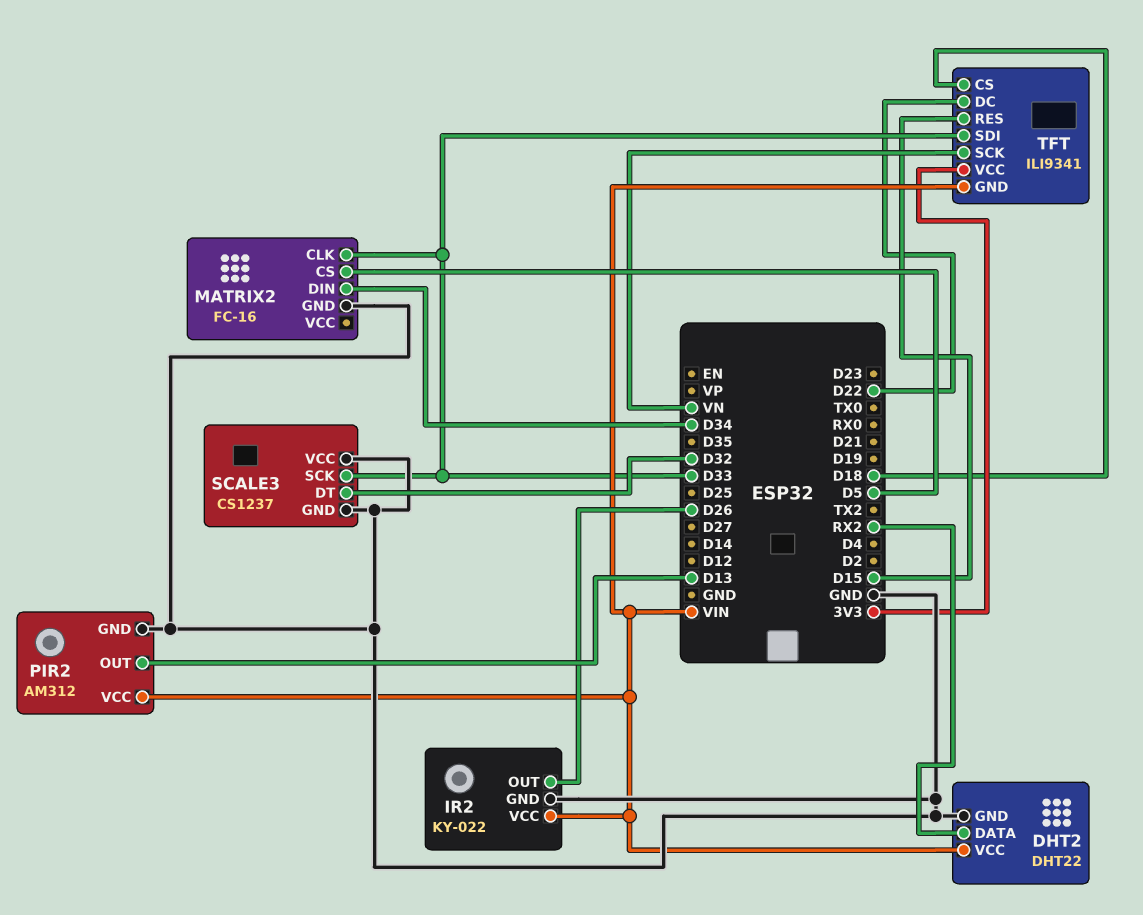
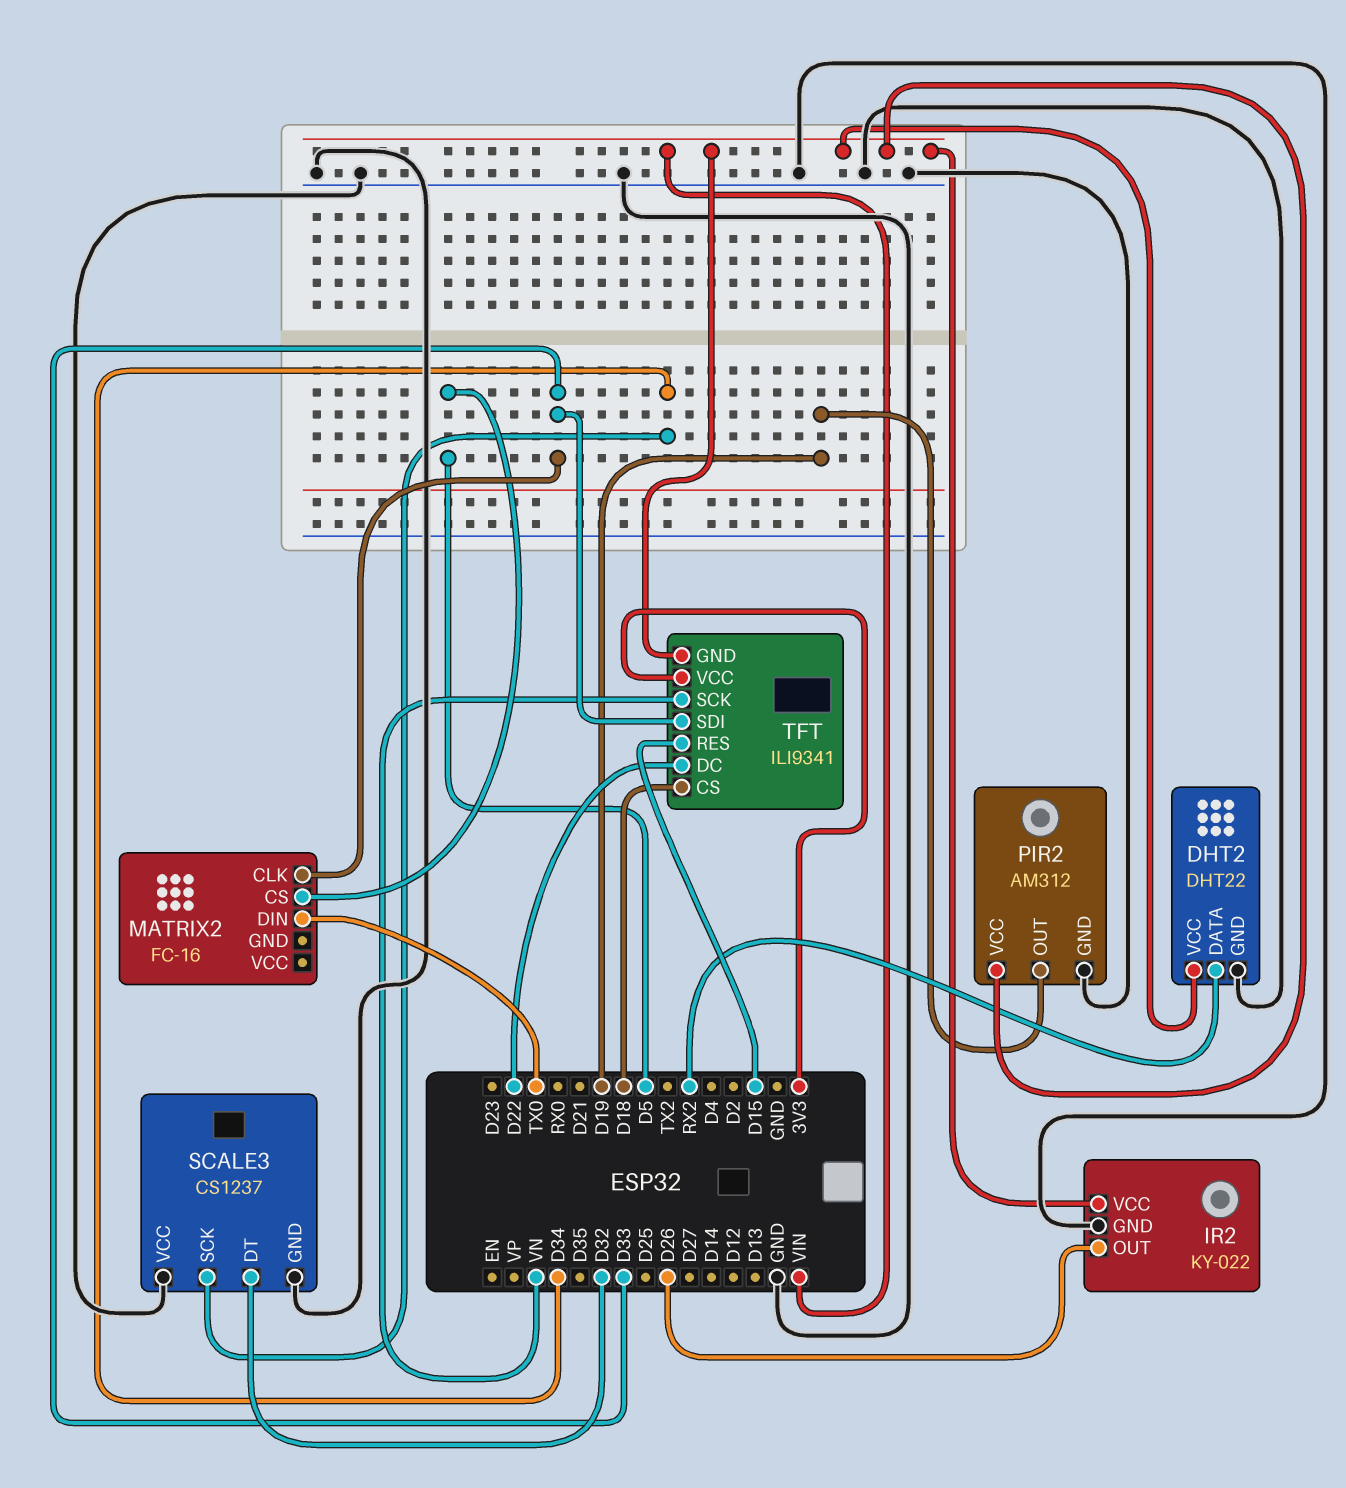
MATRIX2 pin DIN: D34 -> TX0
MATRIX2 pin GND: GND -> none
PIR2 pin OUT: D13 -> D19
SCALE3 pin SCK: D33 -> D34

